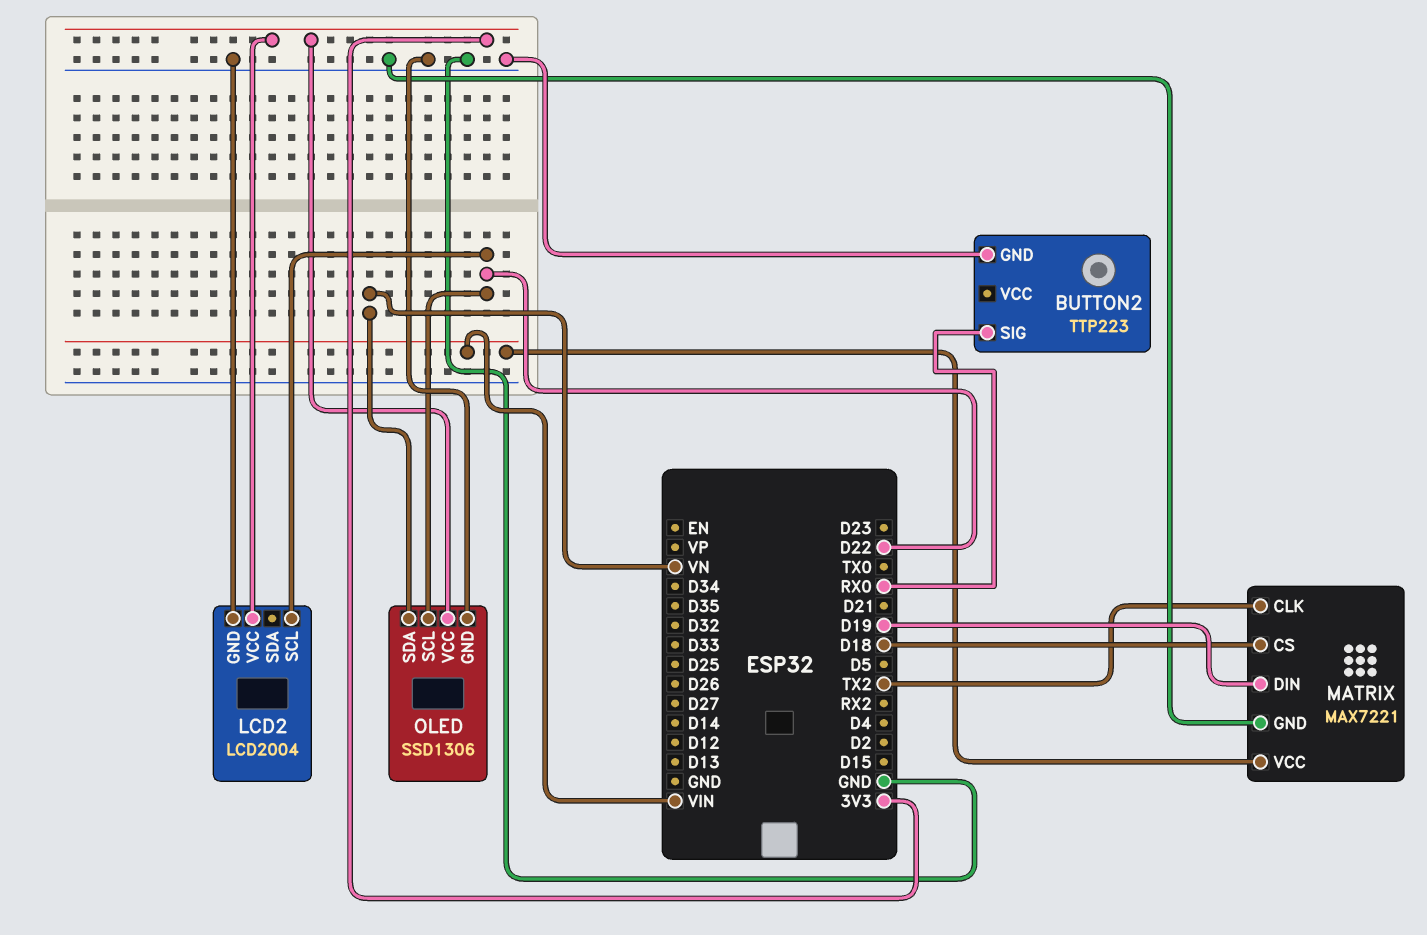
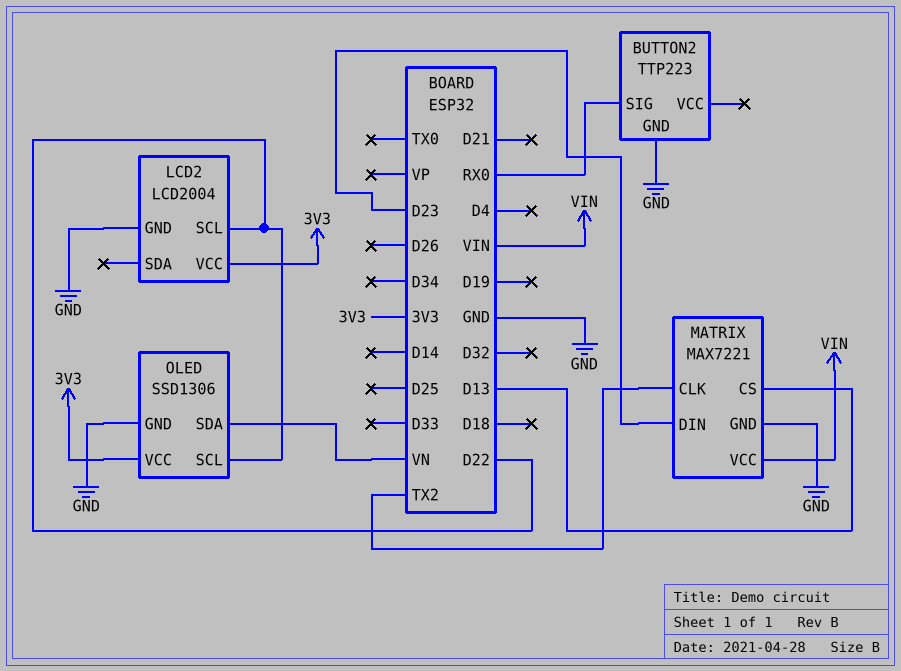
MATRIX pin CS: D18 -> D13
MATRIX pin DIN: D19 -> D23

